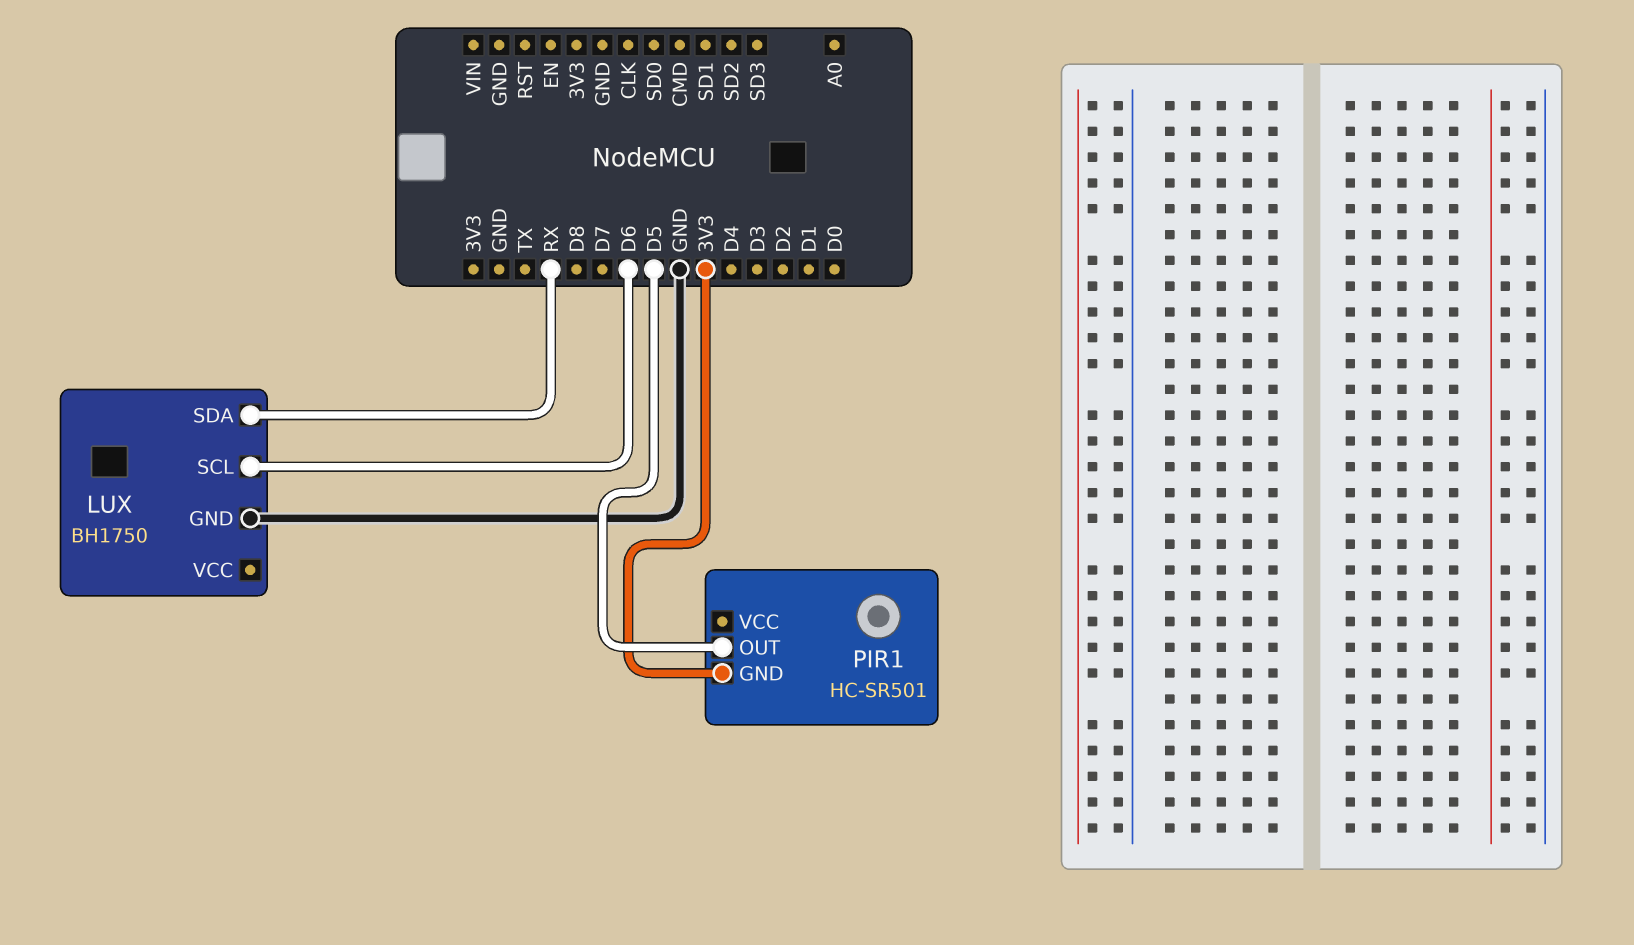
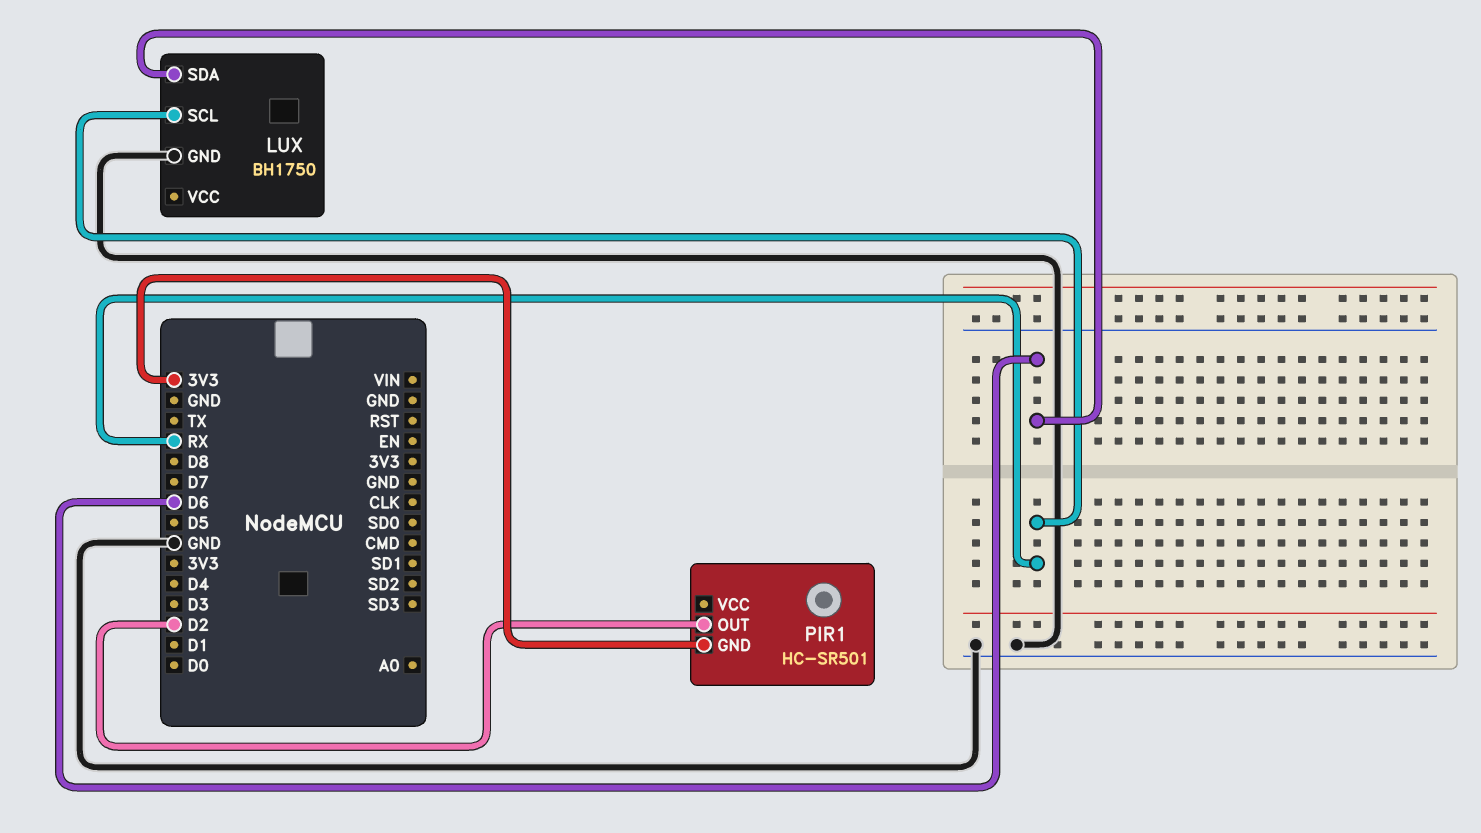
LUX pin SCL: D6 -> RX
LUX pin SDA: RX -> D6
PIR1 pin OUT: D5 -> D2

